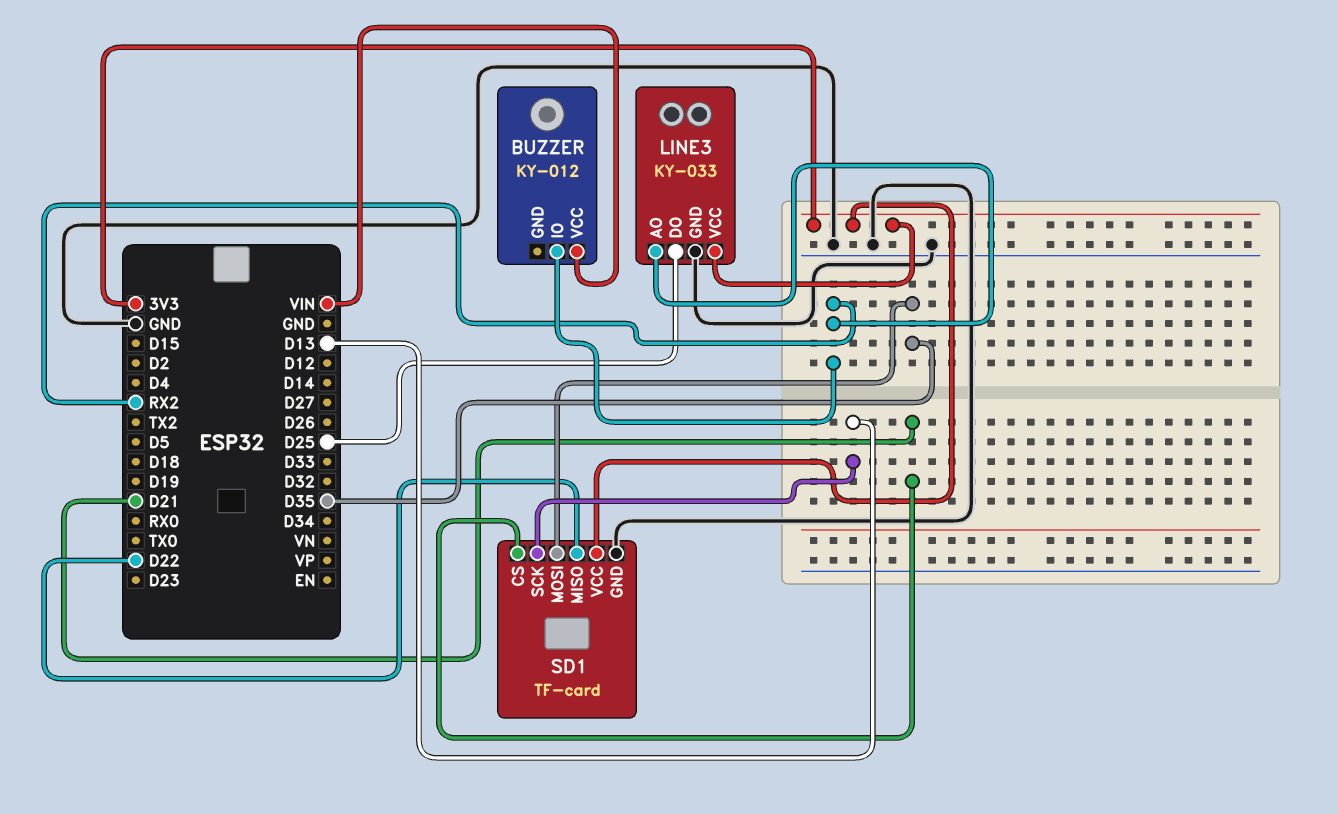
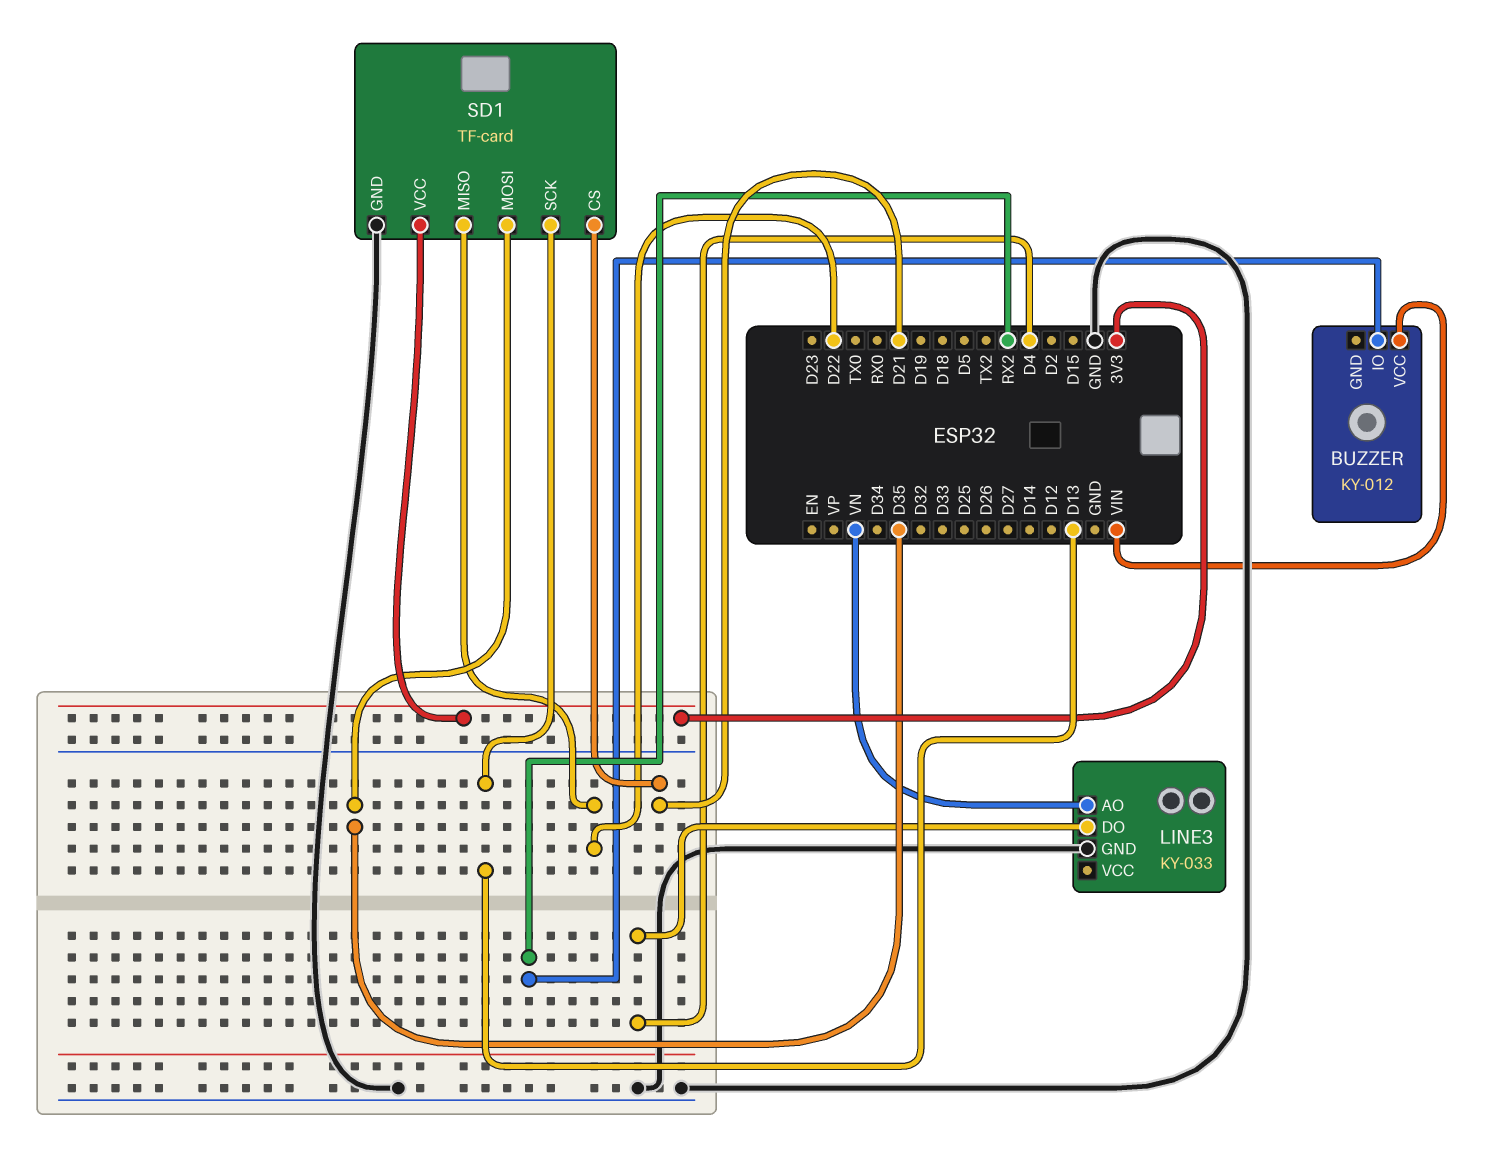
LINE3 pin AO: RX2 -> VN
LINE3 pin DO: D25 -> D4
LINE3 pin VCC: 3V3 -> none

